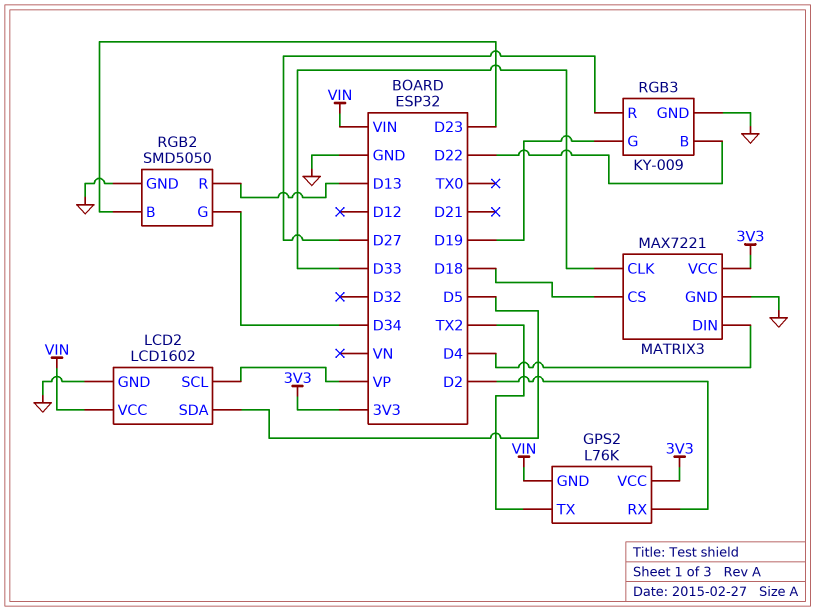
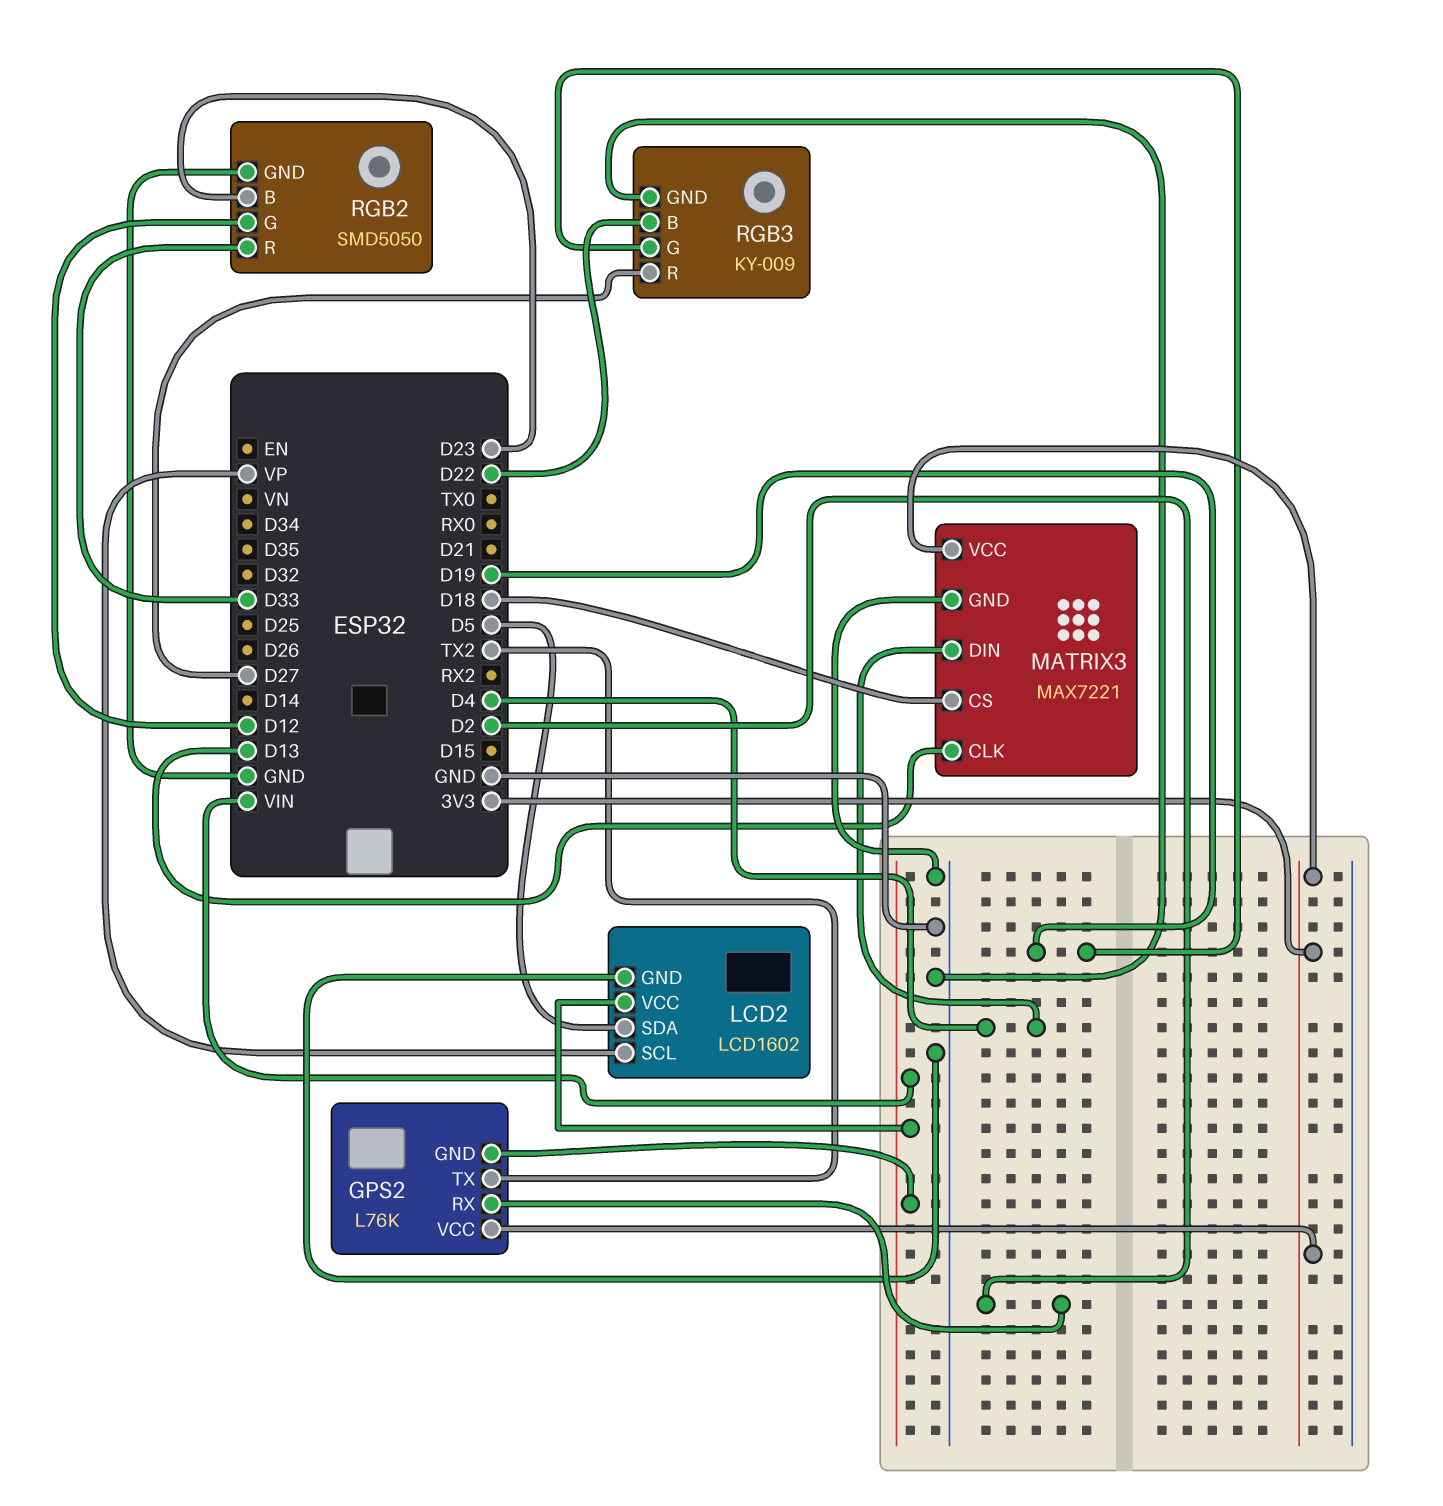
MATRIX3 pin CLK: D33 -> D13
RGB2 pin G: D34 -> D12
RGB2 pin R: D13 -> D33

